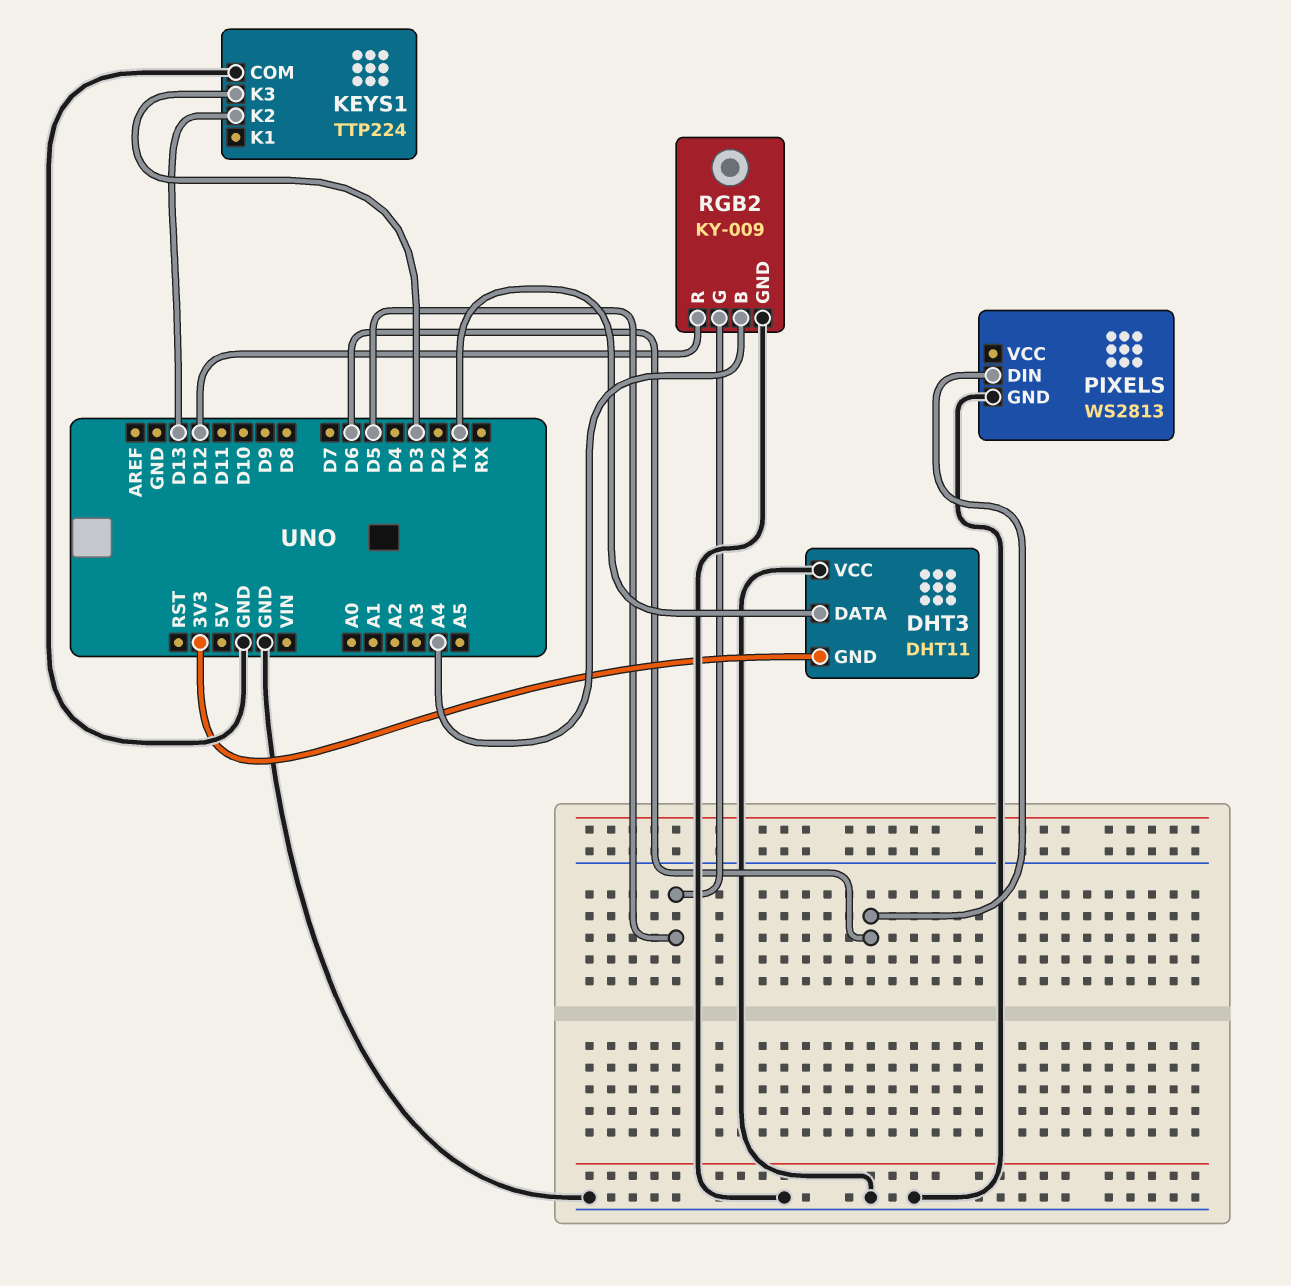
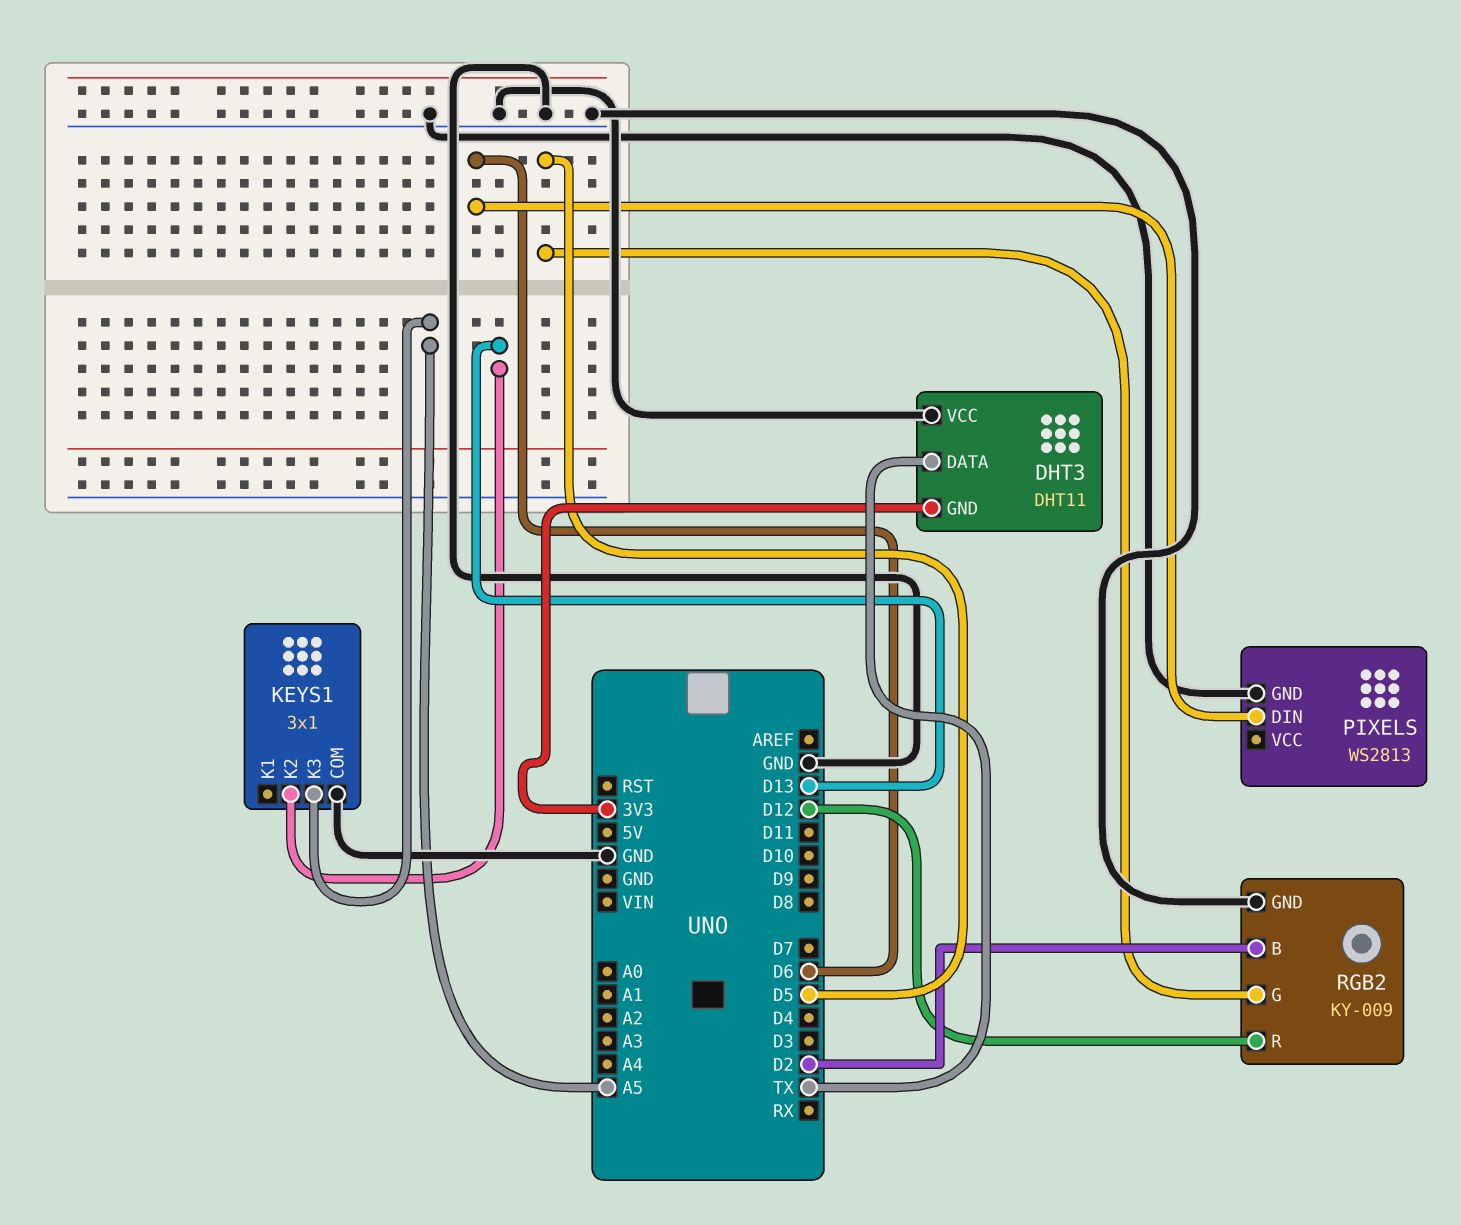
KEYS1: TTP224 -> 3x1
KEYS1 pin K3: D3 -> A5
RGB2 pin B: A4 -> D2

